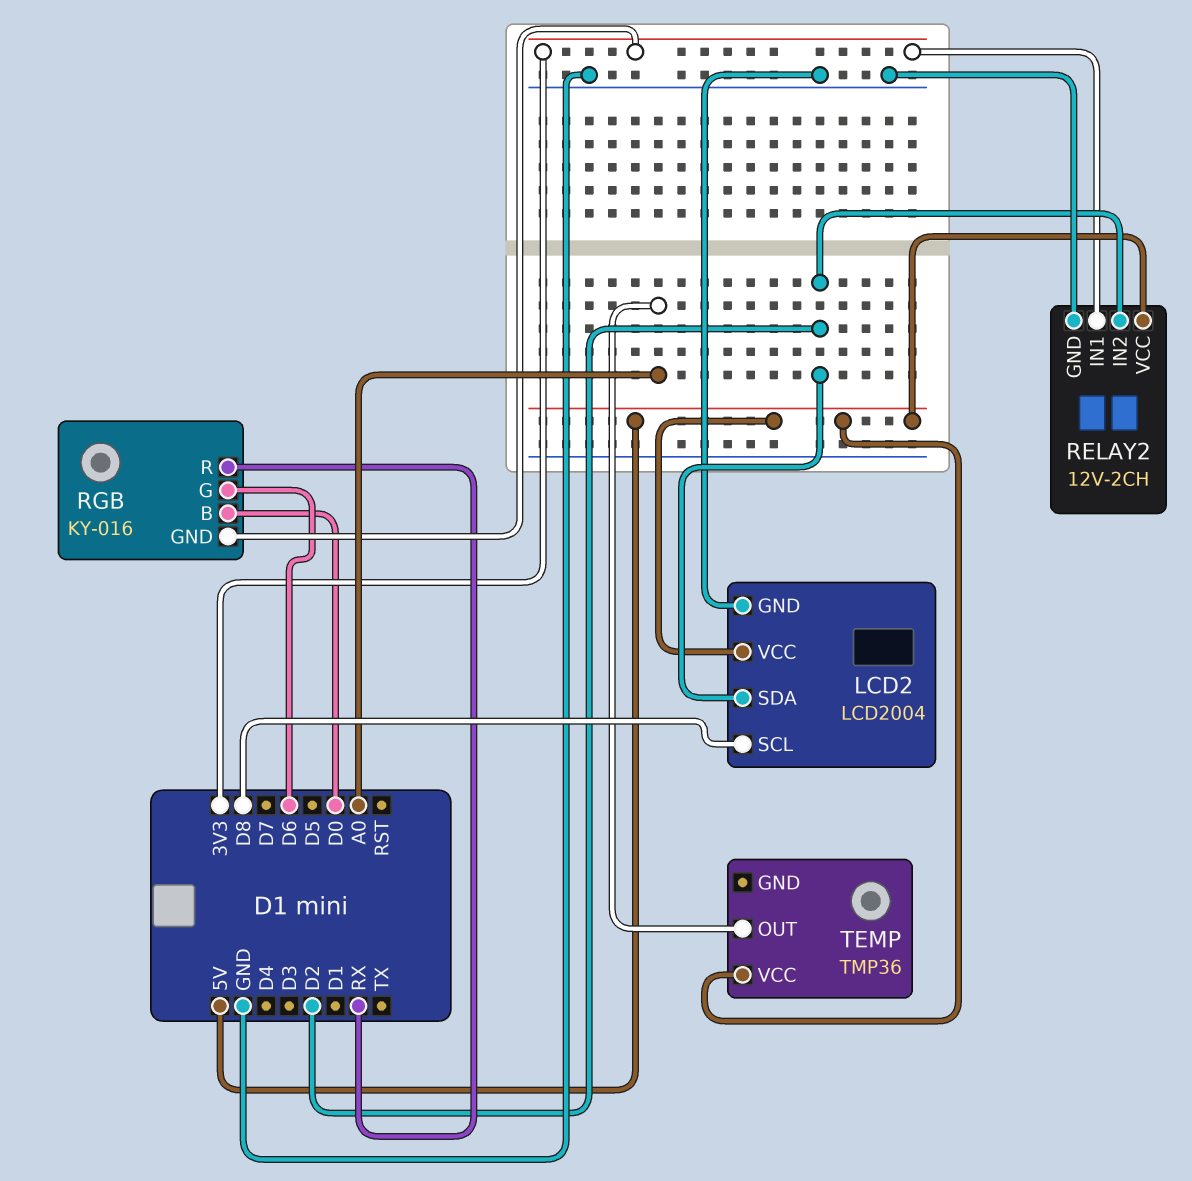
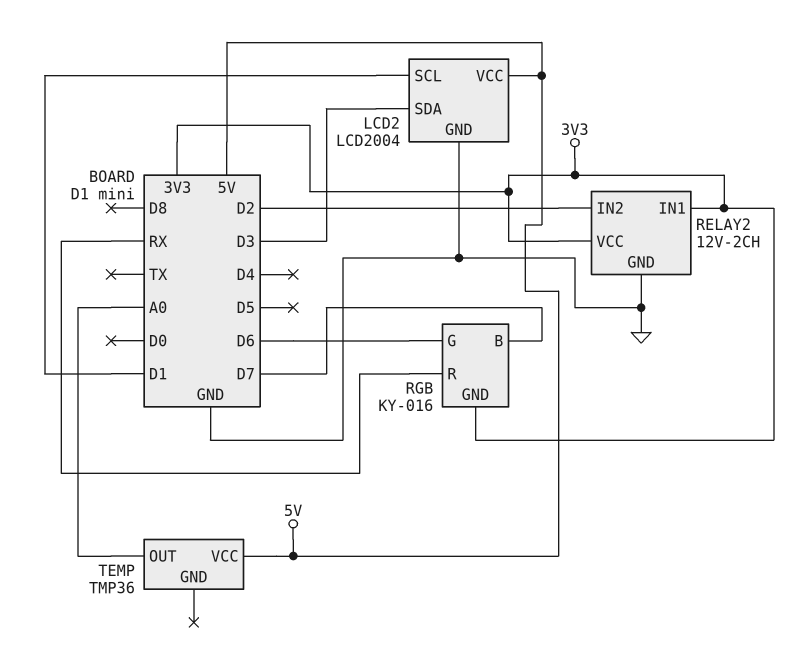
LCD2 pin SCL: D8 -> D1
LCD2 pin SDA: D2 -> D3
RELAY2 pin VCC: 5V -> 3V3
RGB pin B: D0 -> D7

